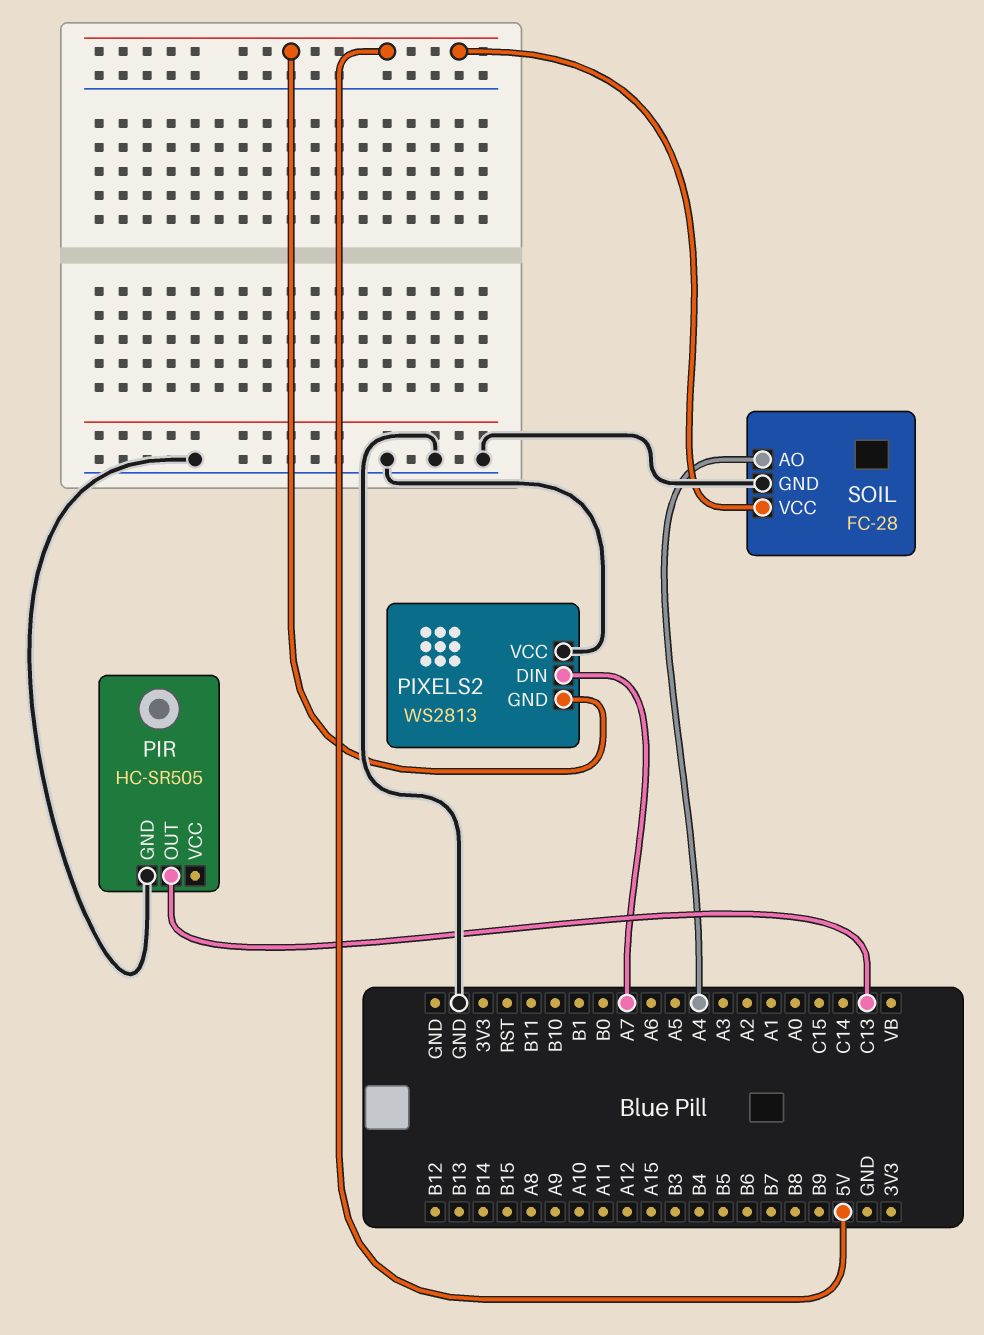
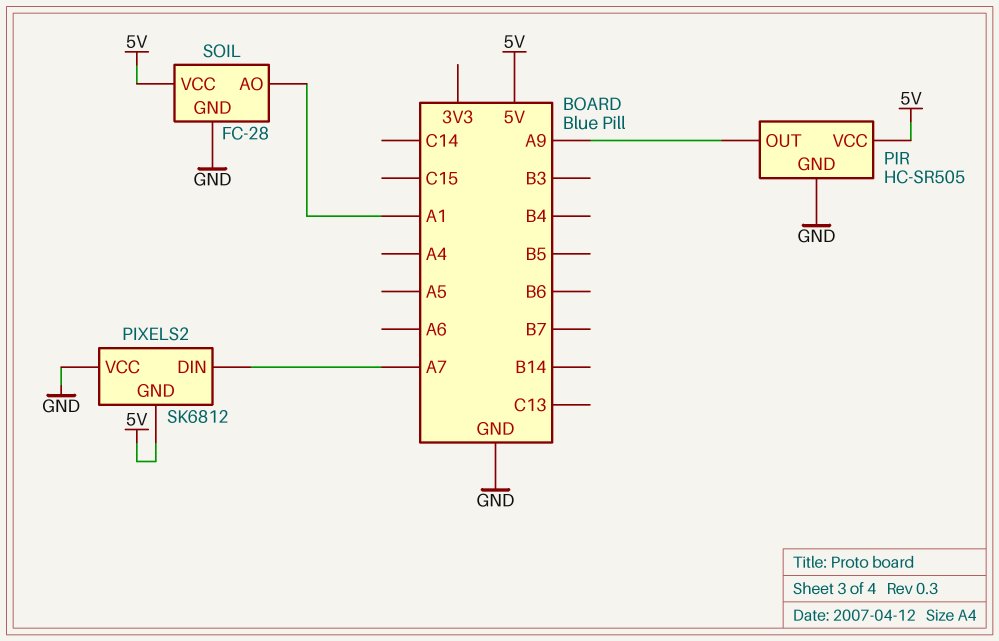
PIR pin OUT: C13 -> A9
PIR pin VCC: none -> 5V
PIXELS2: WS2813 -> SK6812
SOIL pin AO: A4 -> A1

